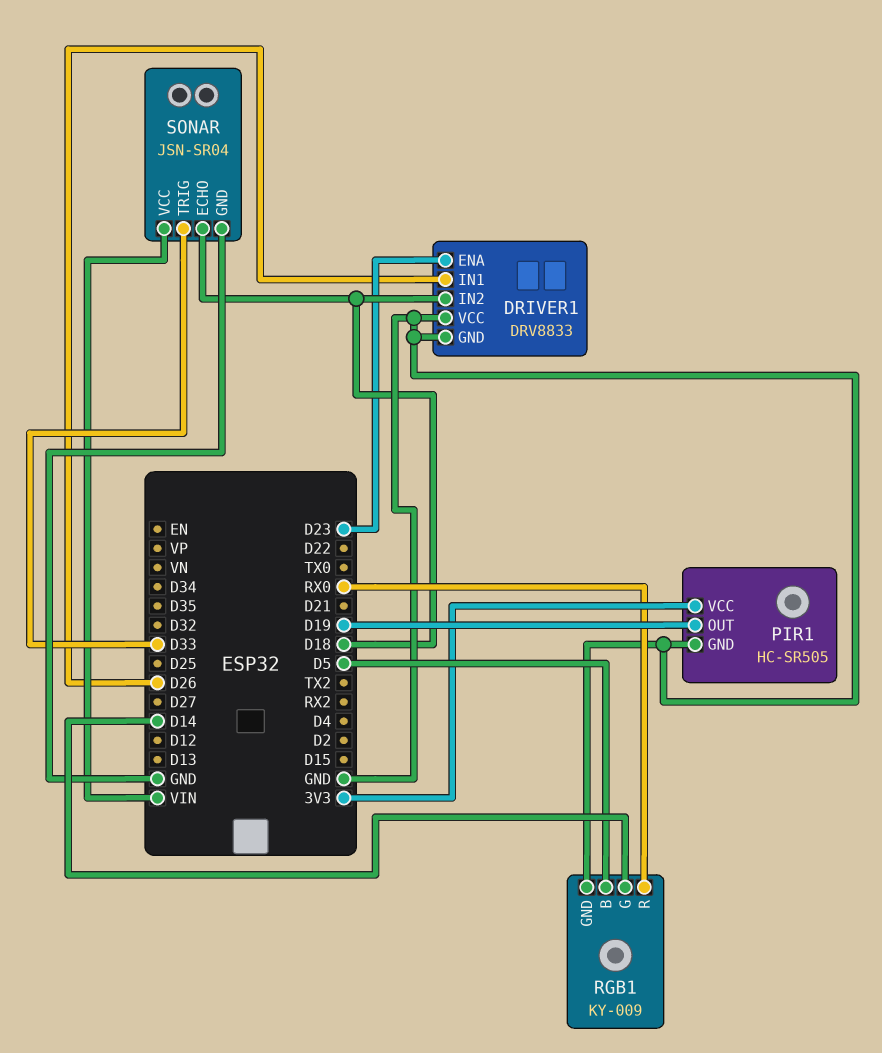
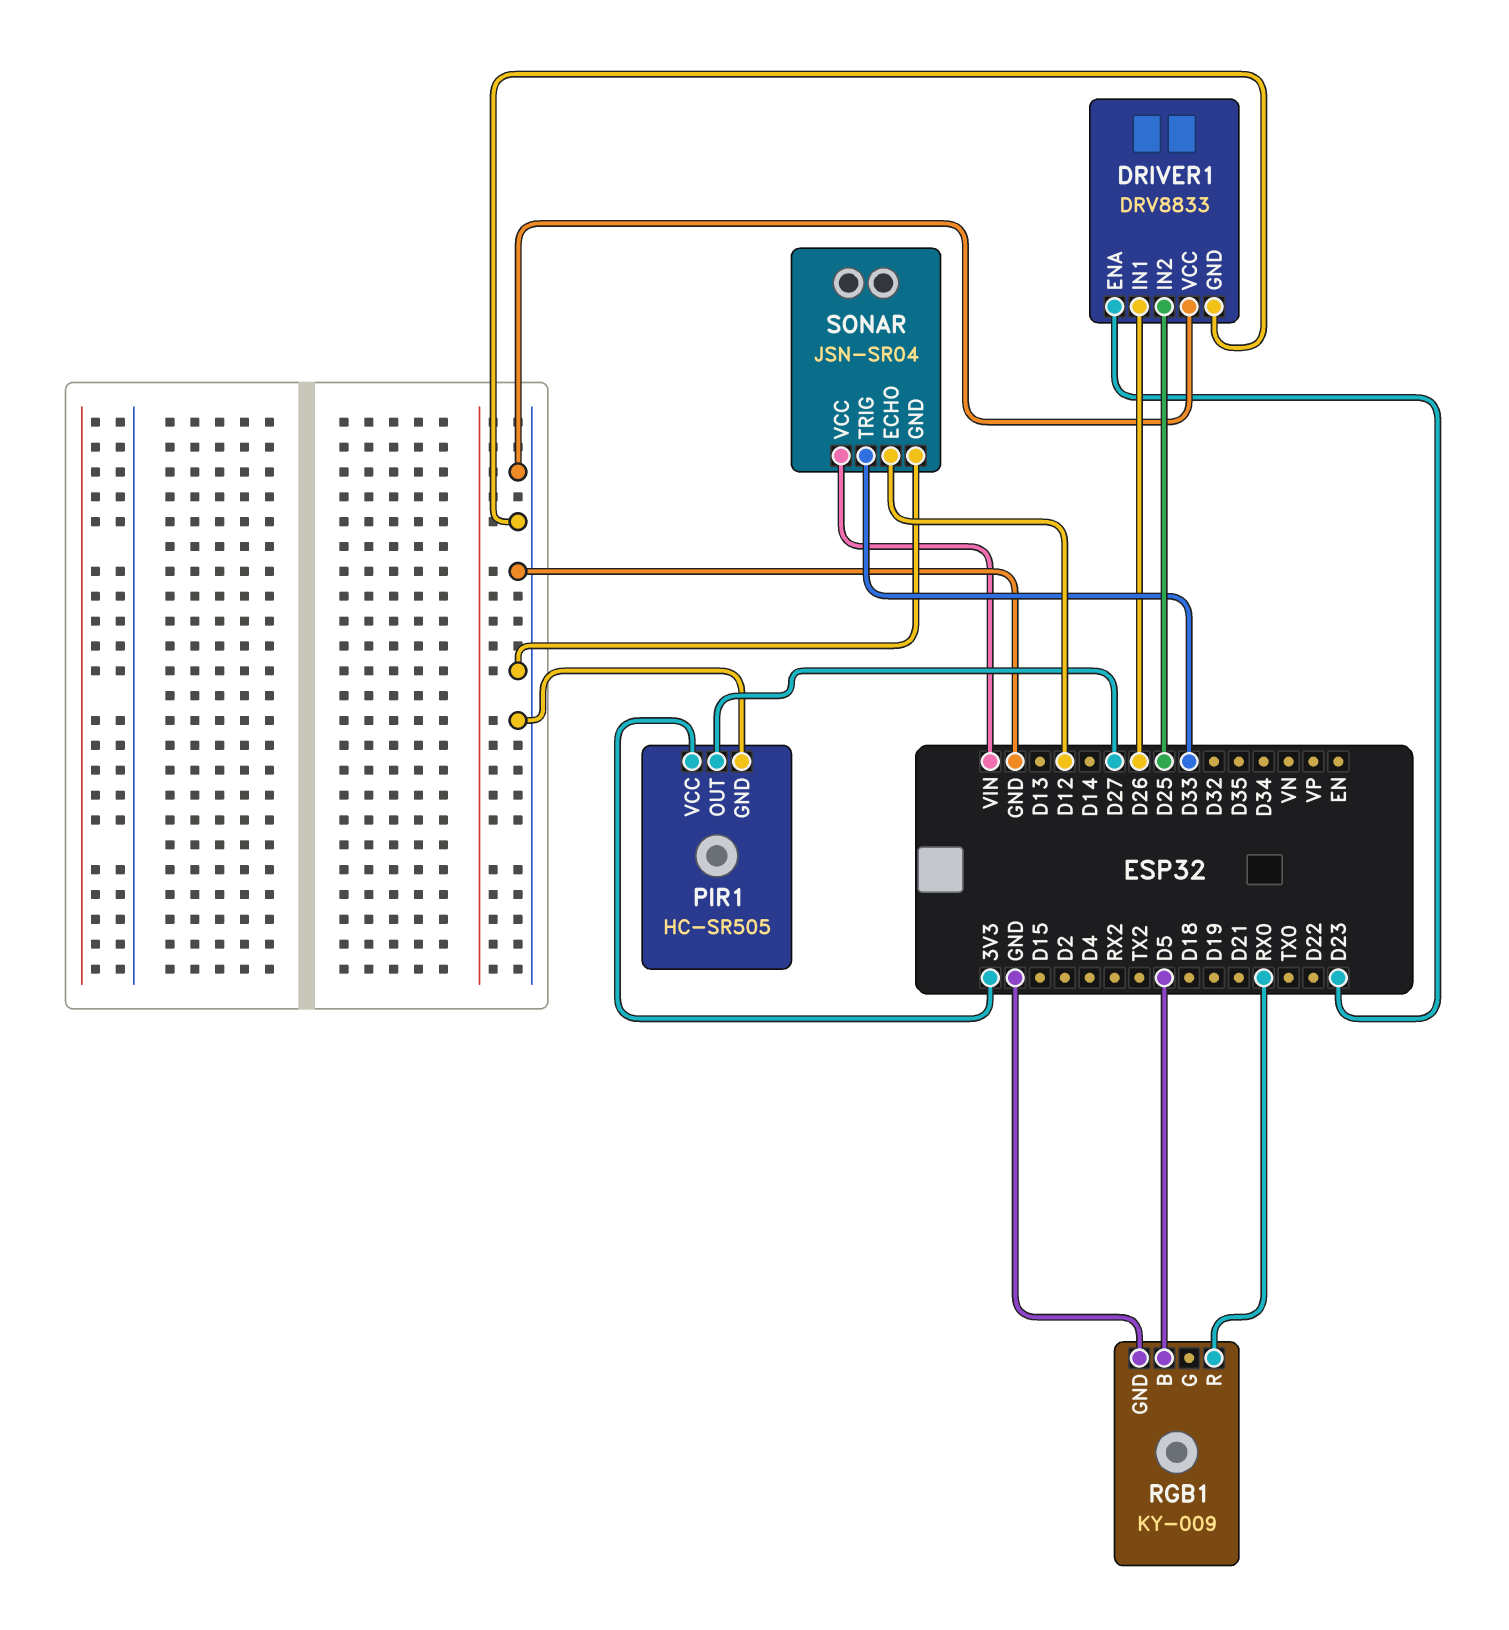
DRIVER1 pin IN2: D18 -> D25
PIR1 pin OUT: D19 -> D27
RGB1 pin G: D14 -> none
SONAR pin ECHO: D18 -> D12

